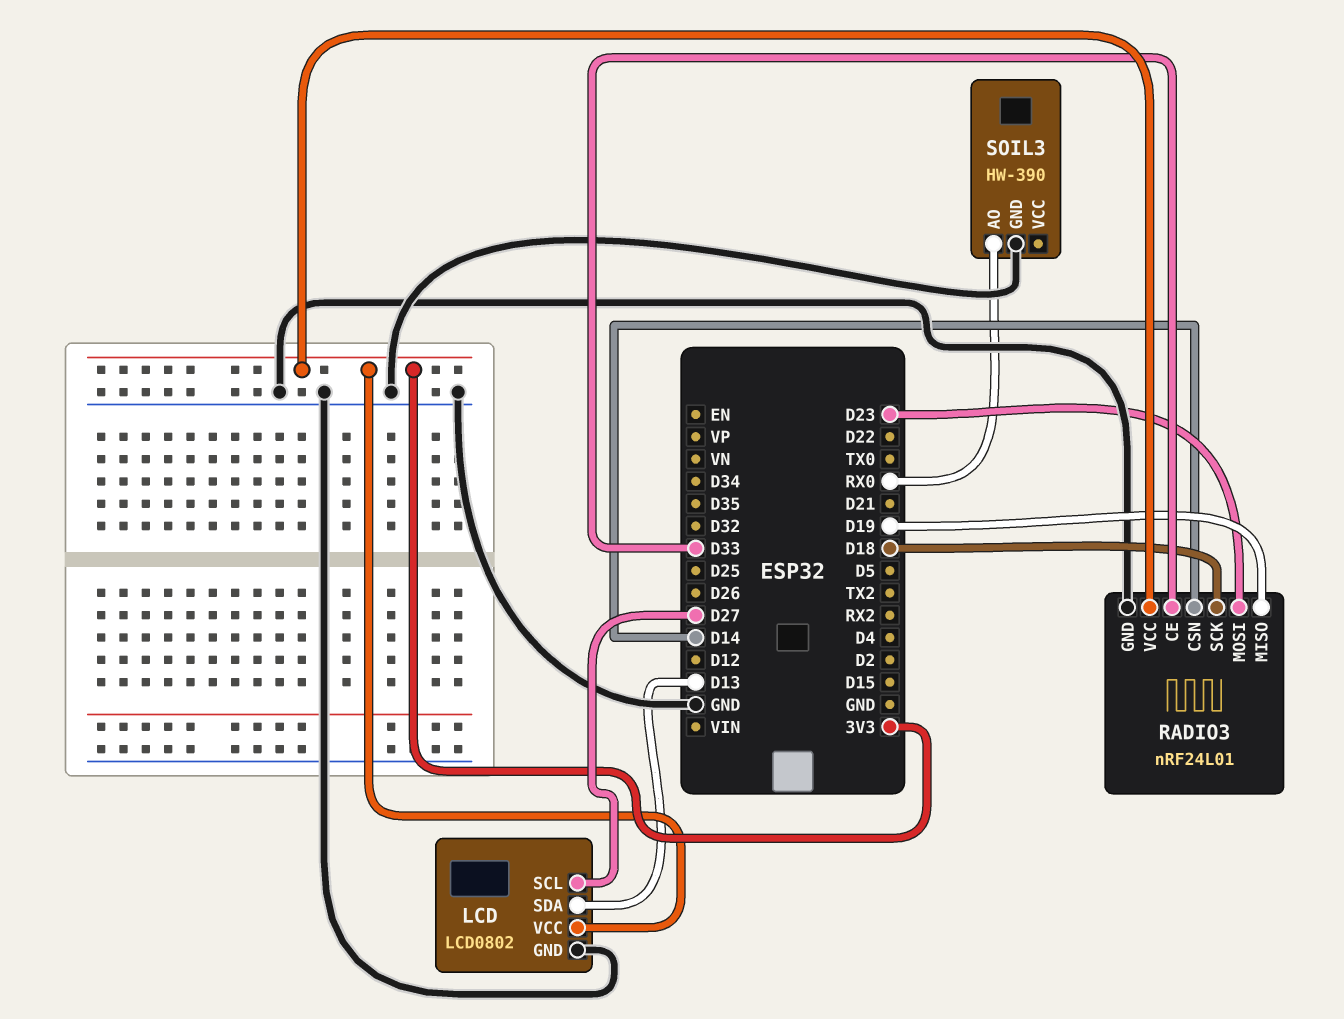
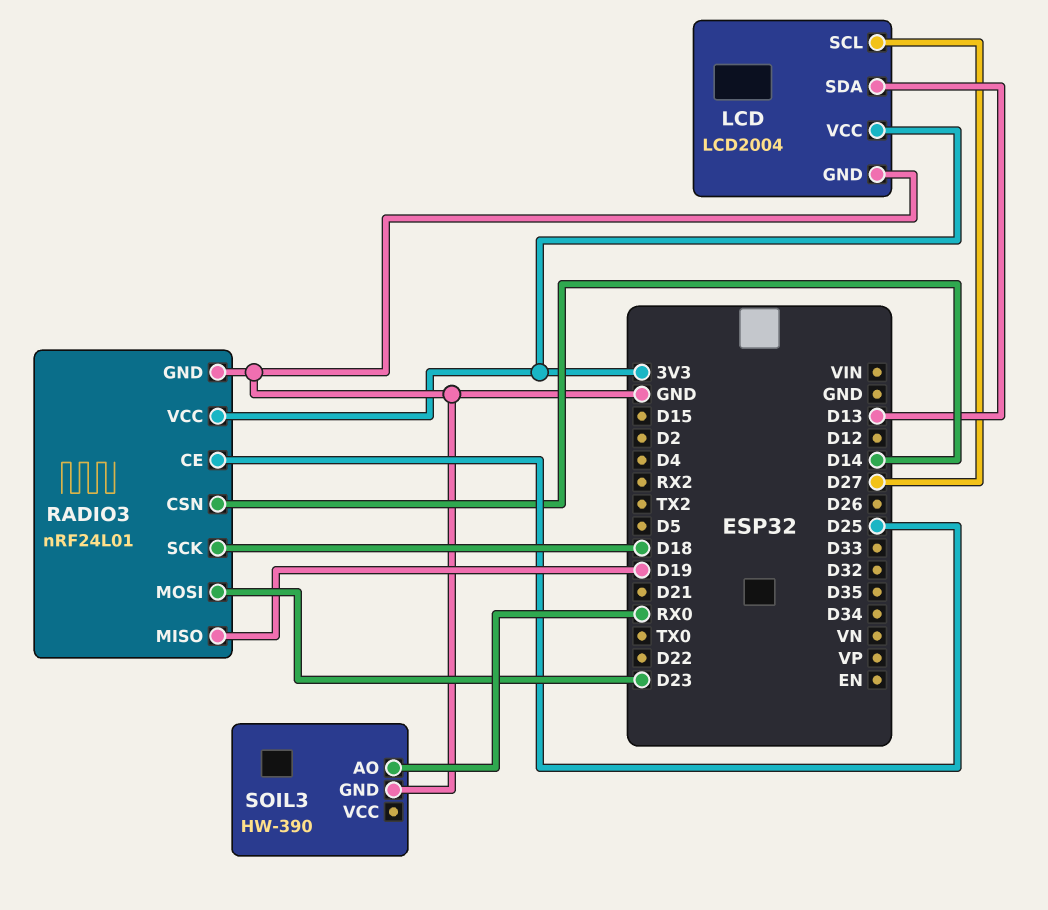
LCD: LCD0802 -> LCD2004
RADIO3 pin CE: D33 -> D25

